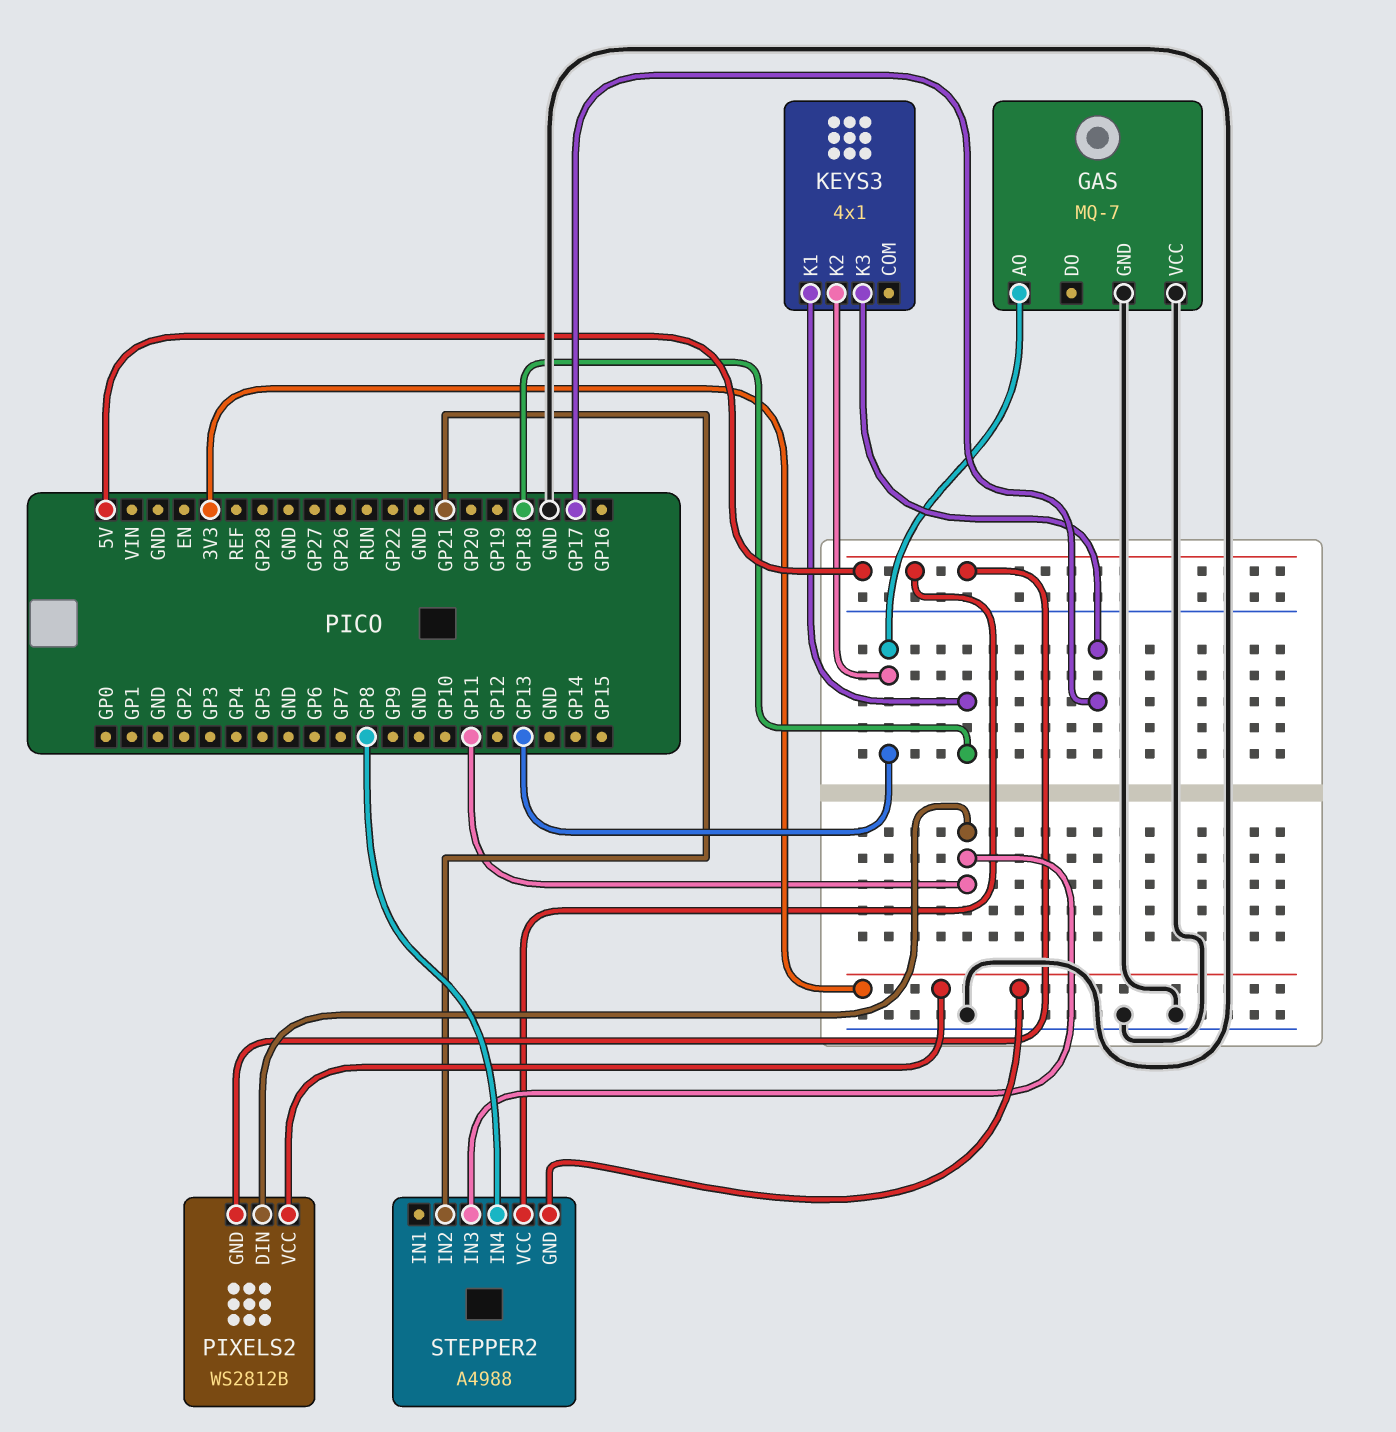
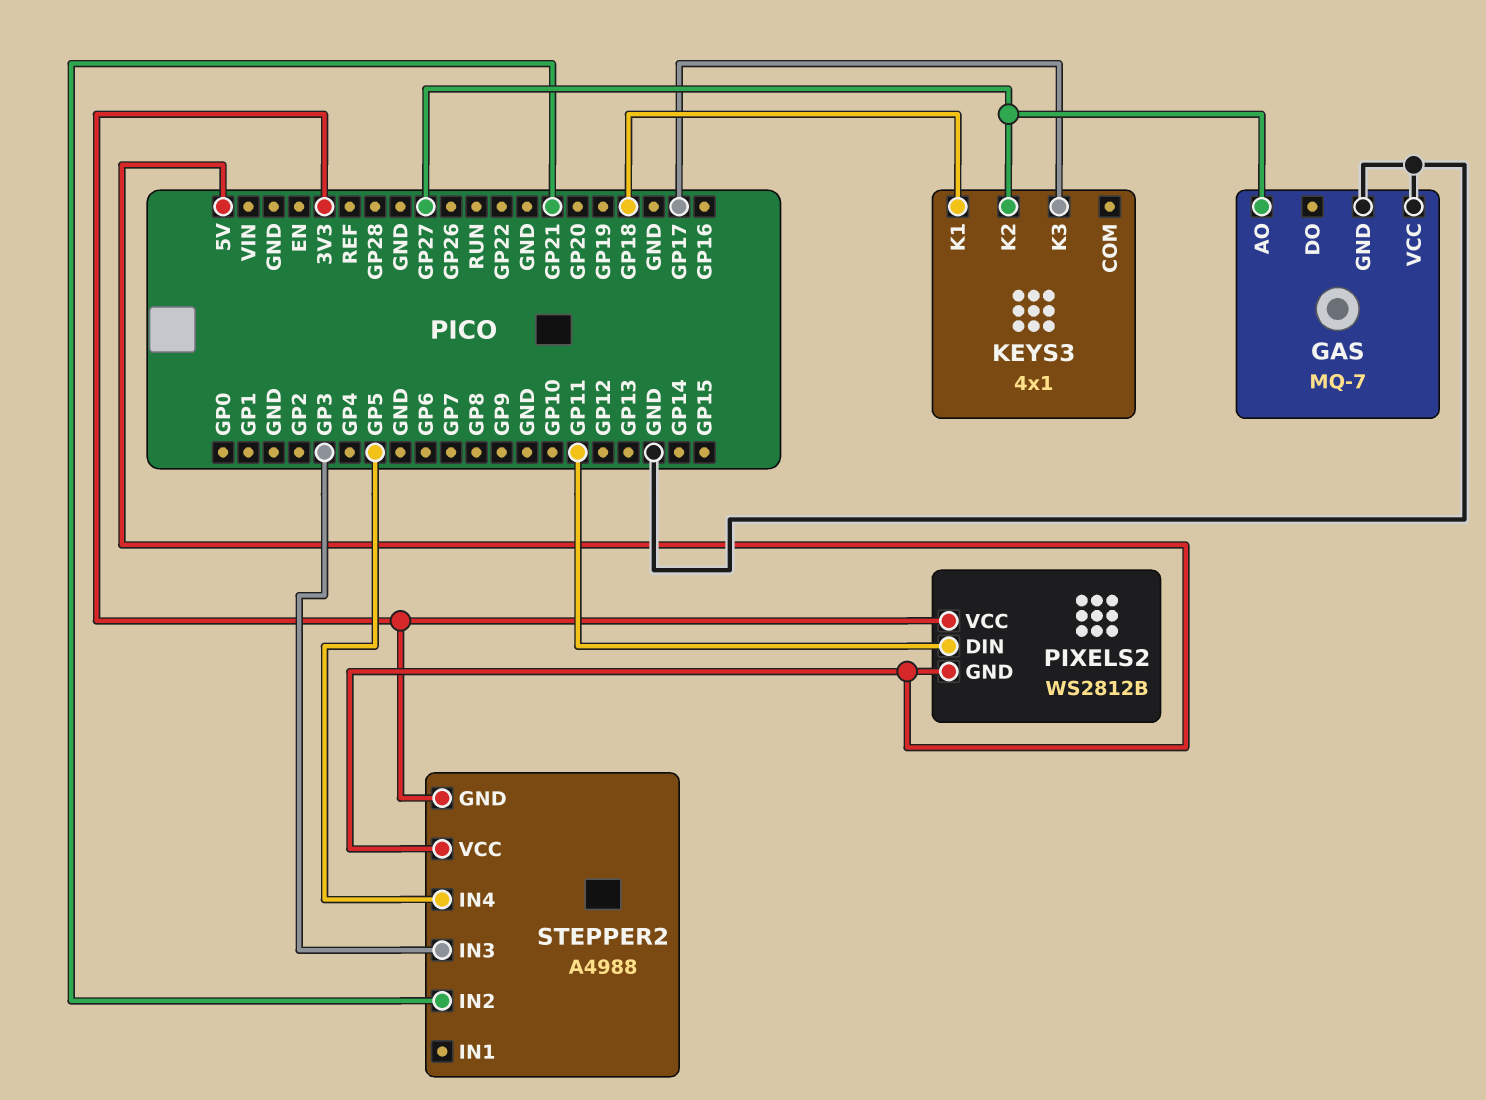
GAS pin AO: GP13 -> GP27
KEYS3 pin K2: GP13 -> GP27
STEPPER2 pin IN3: GP11 -> GP3
STEPPER2 pin IN4: GP8 -> GP5

